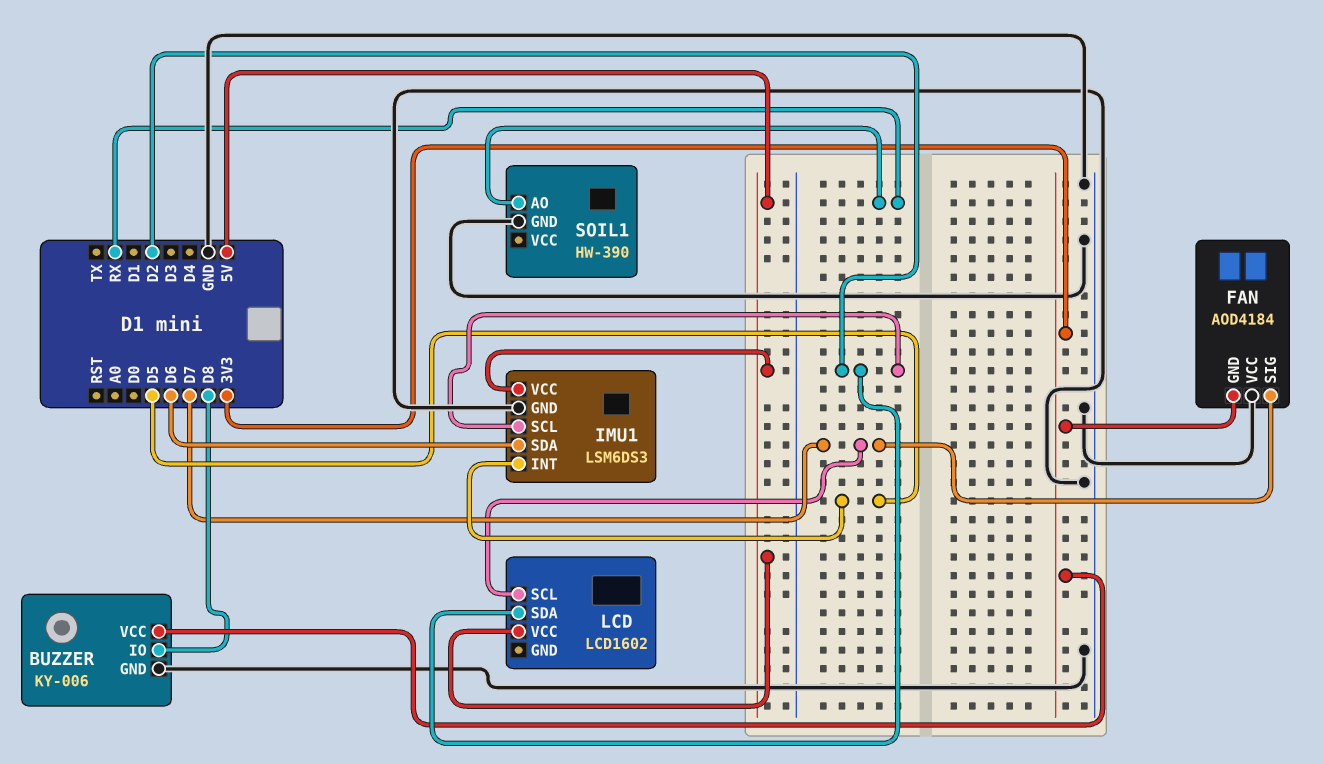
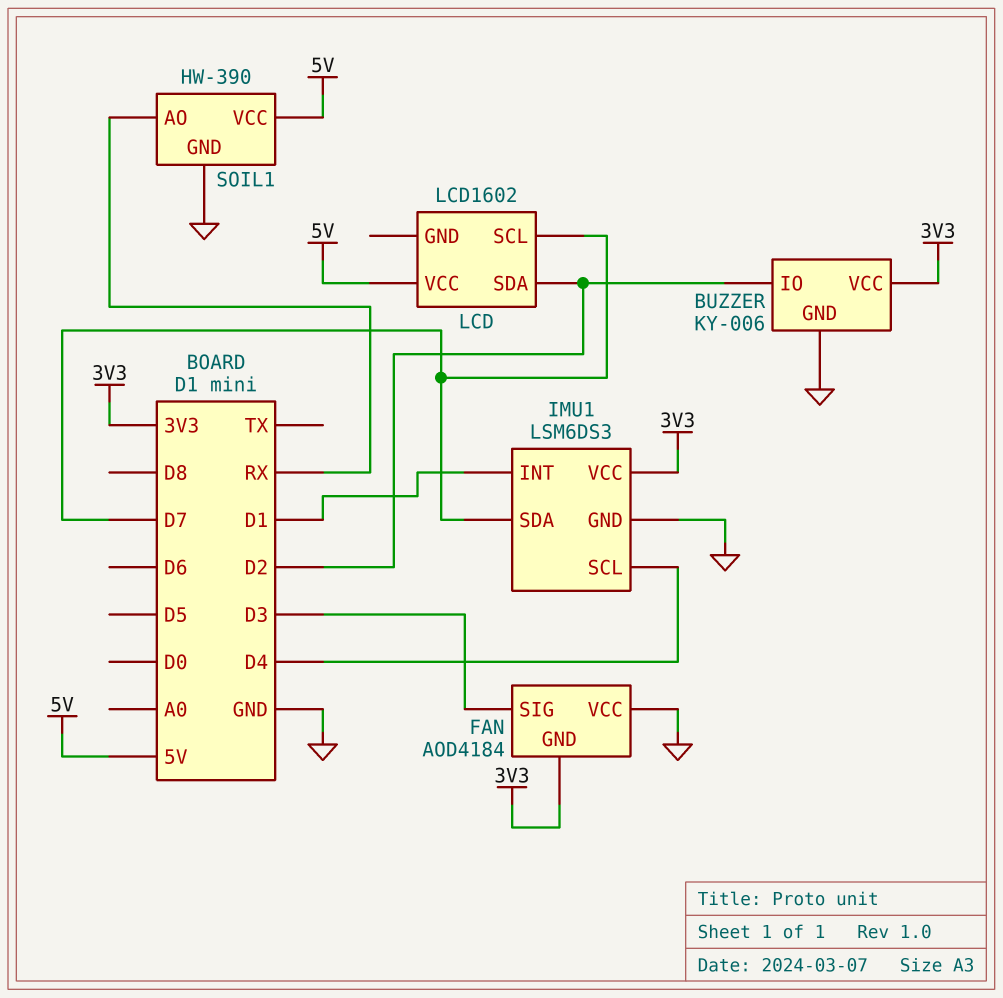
BUZZER pin IO: D8 -> D2
FAN pin SIG: D7 -> D3
IMU1 pin INT: D5 -> D1
IMU1 pin SCL: D2 -> D4
IMU1 pin SDA: D6 -> D7
IMU1 pin VCC: 5V -> 3V3
SOIL1 pin VCC: none -> 5V

